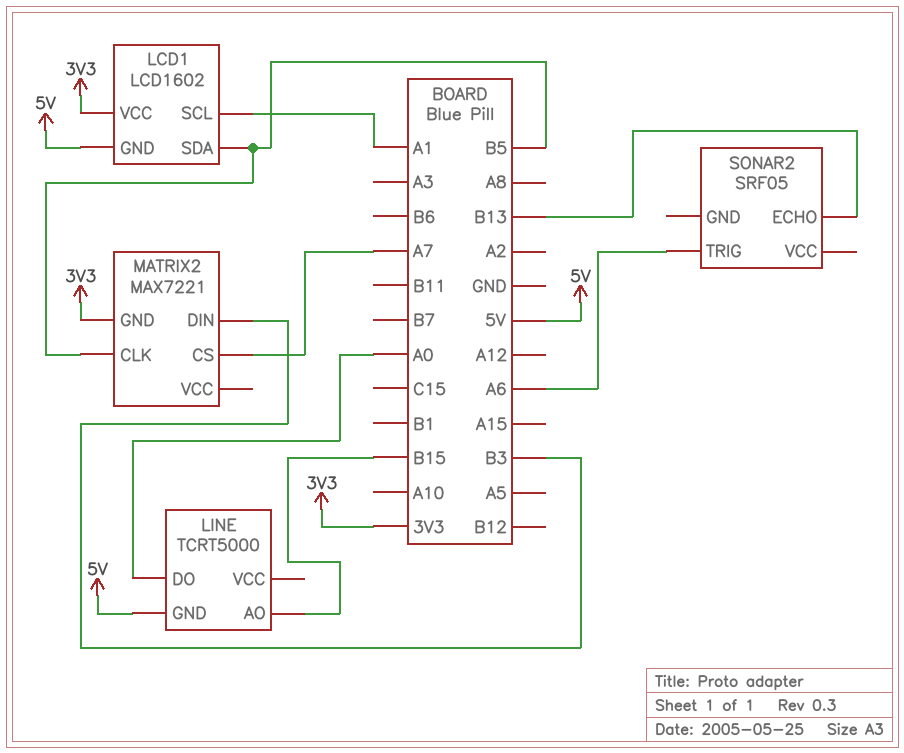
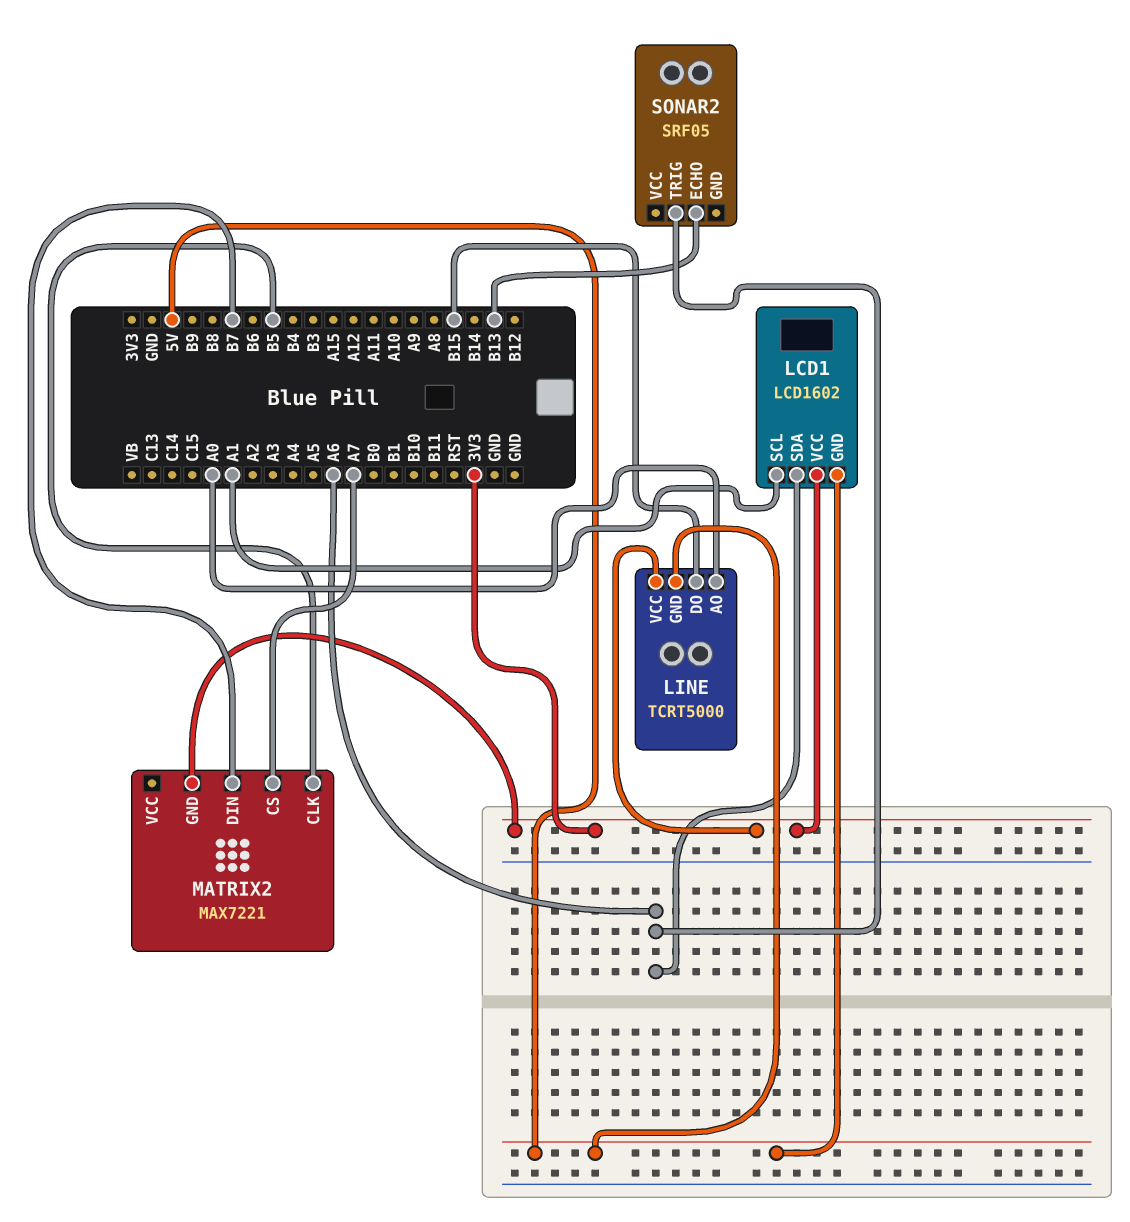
LCD1 pin SDA: B5 -> A6
LINE pin AO: B15 -> A0
LINE pin DO: A0 -> B15
LINE pin VCC: none -> 3V3
MATRIX2 pin DIN: B3 -> B7

